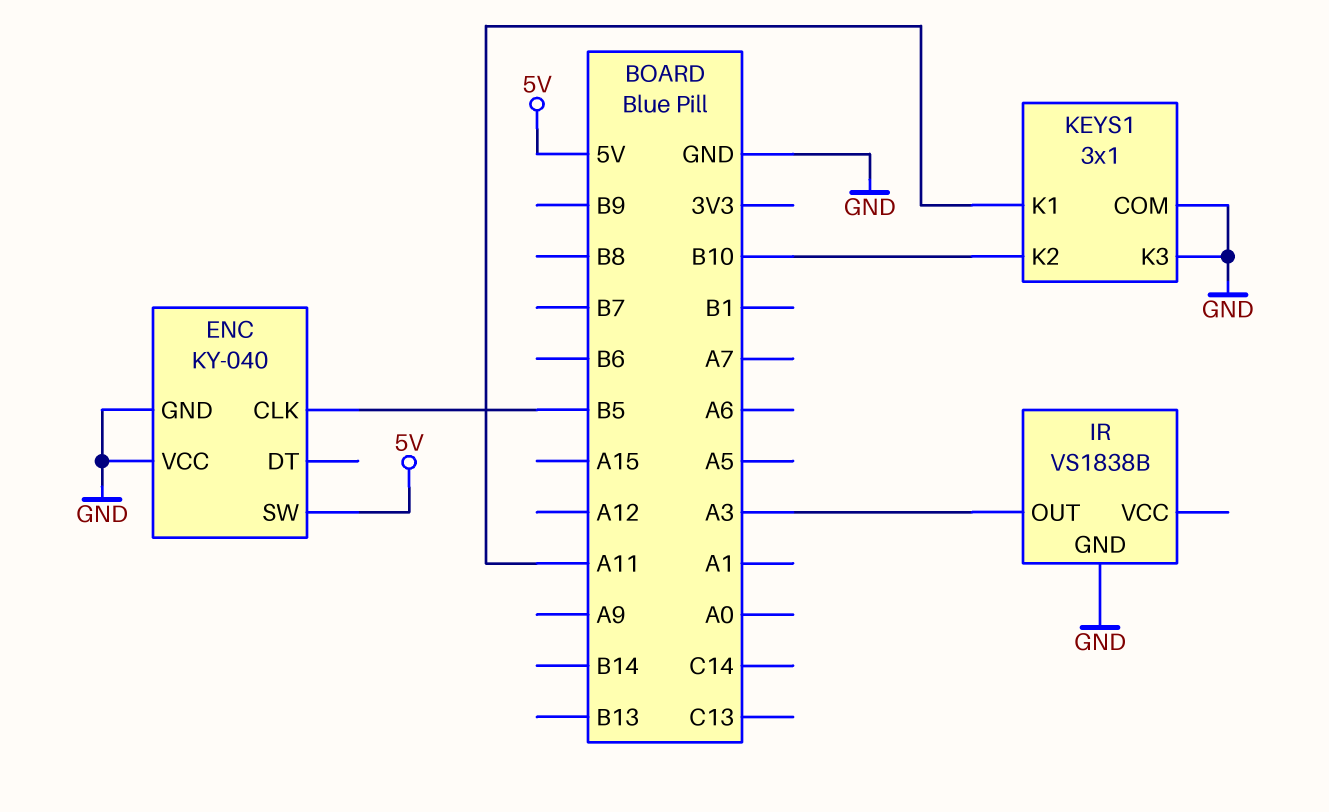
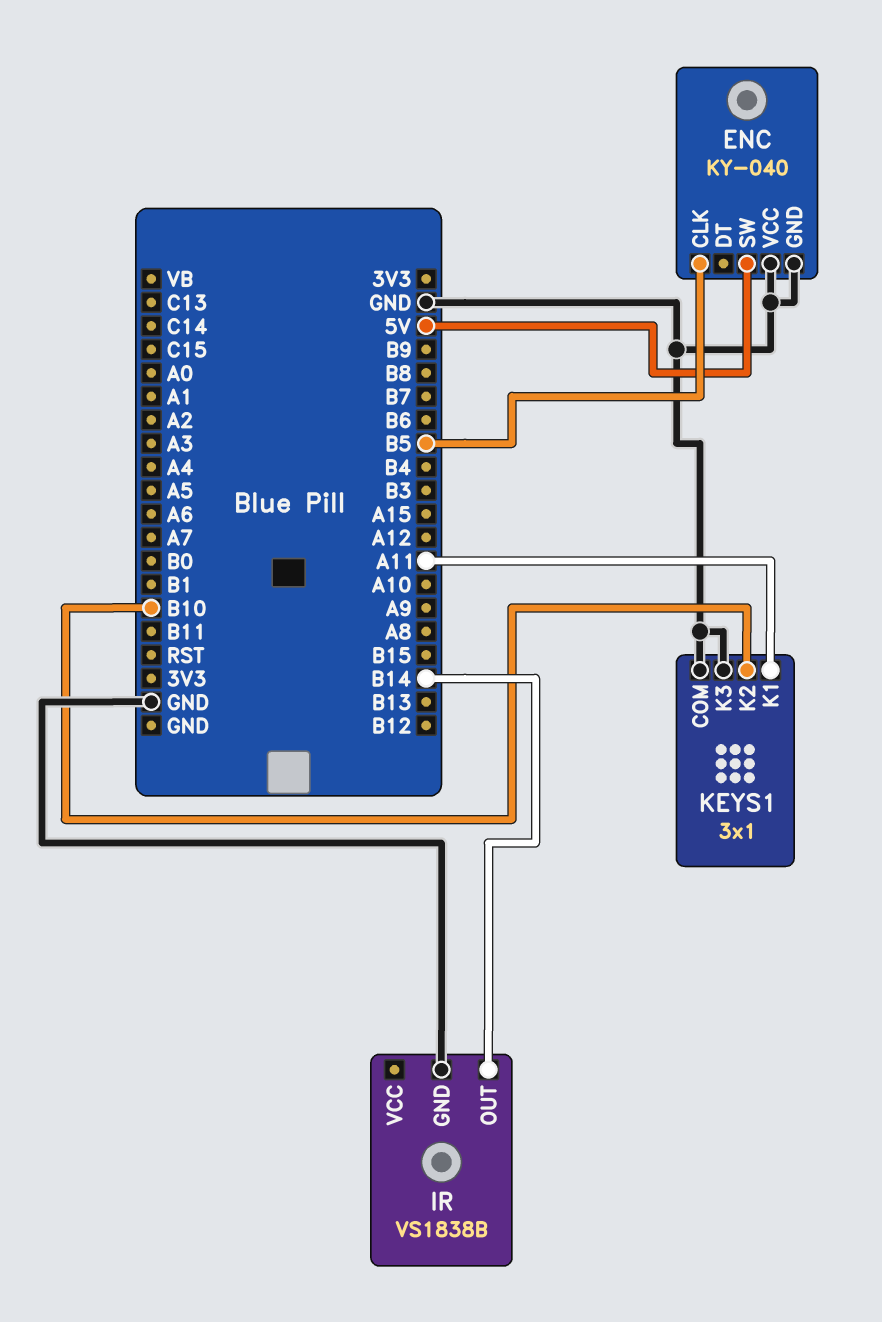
IR pin OUT: A3 -> B14

